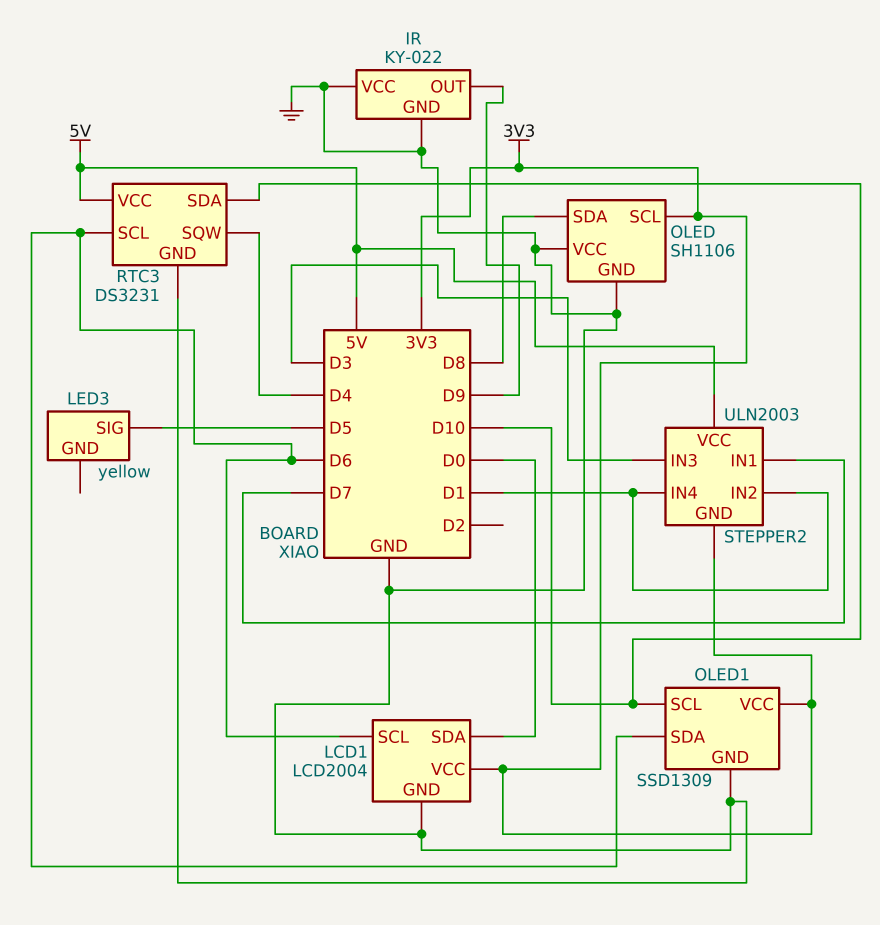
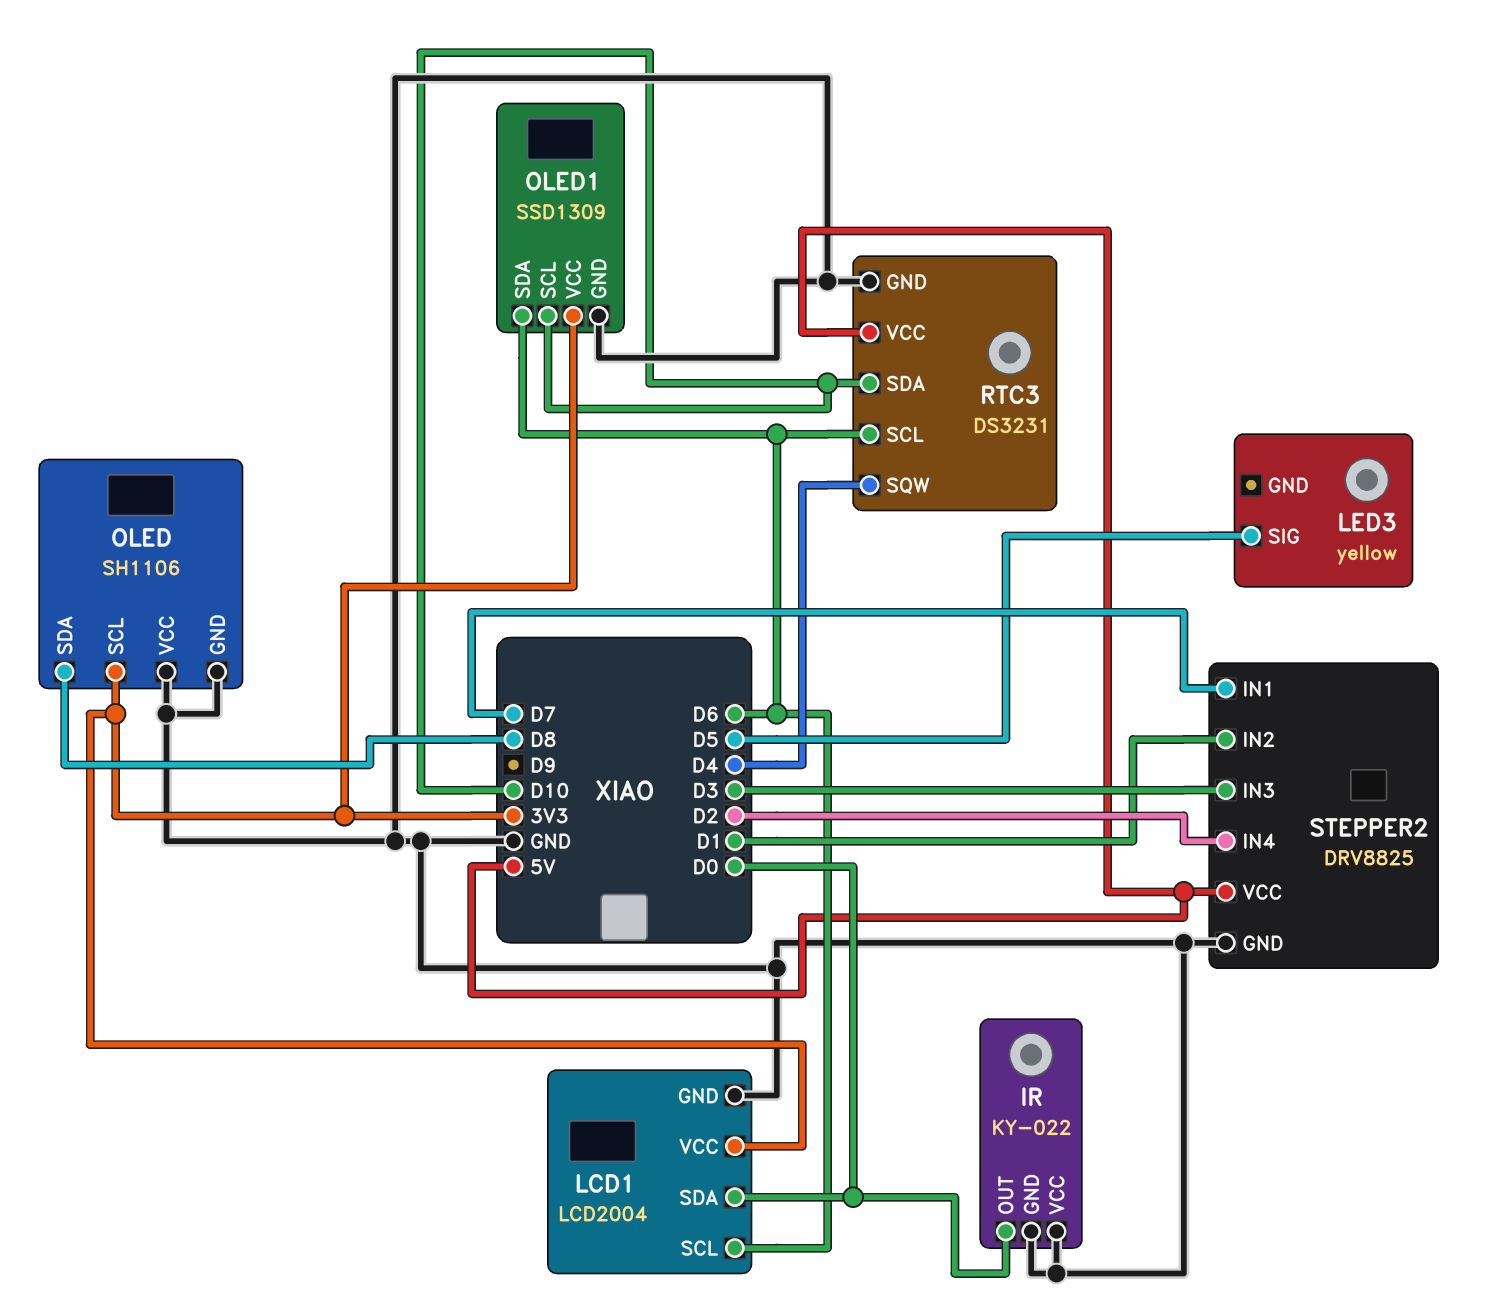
IR pin OUT: D9 -> D0
STEPPER2: ULN2003 -> DRV8825
STEPPER2 pin GND: 3V3 -> GND
STEPPER2 pin IN4: D1 -> D2

